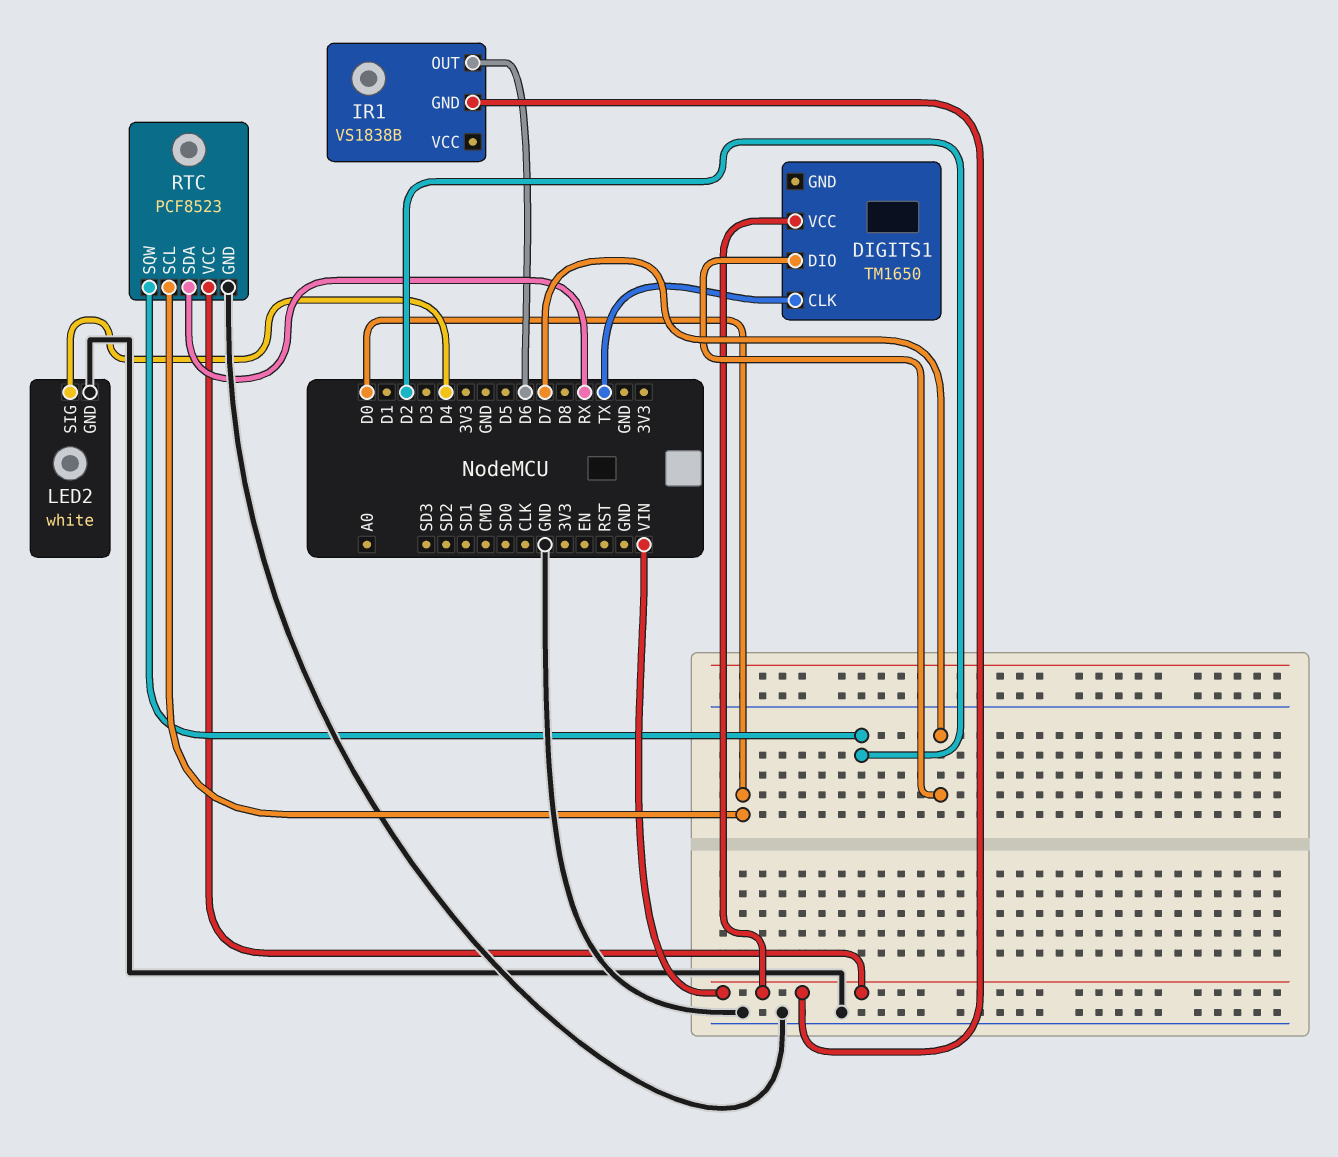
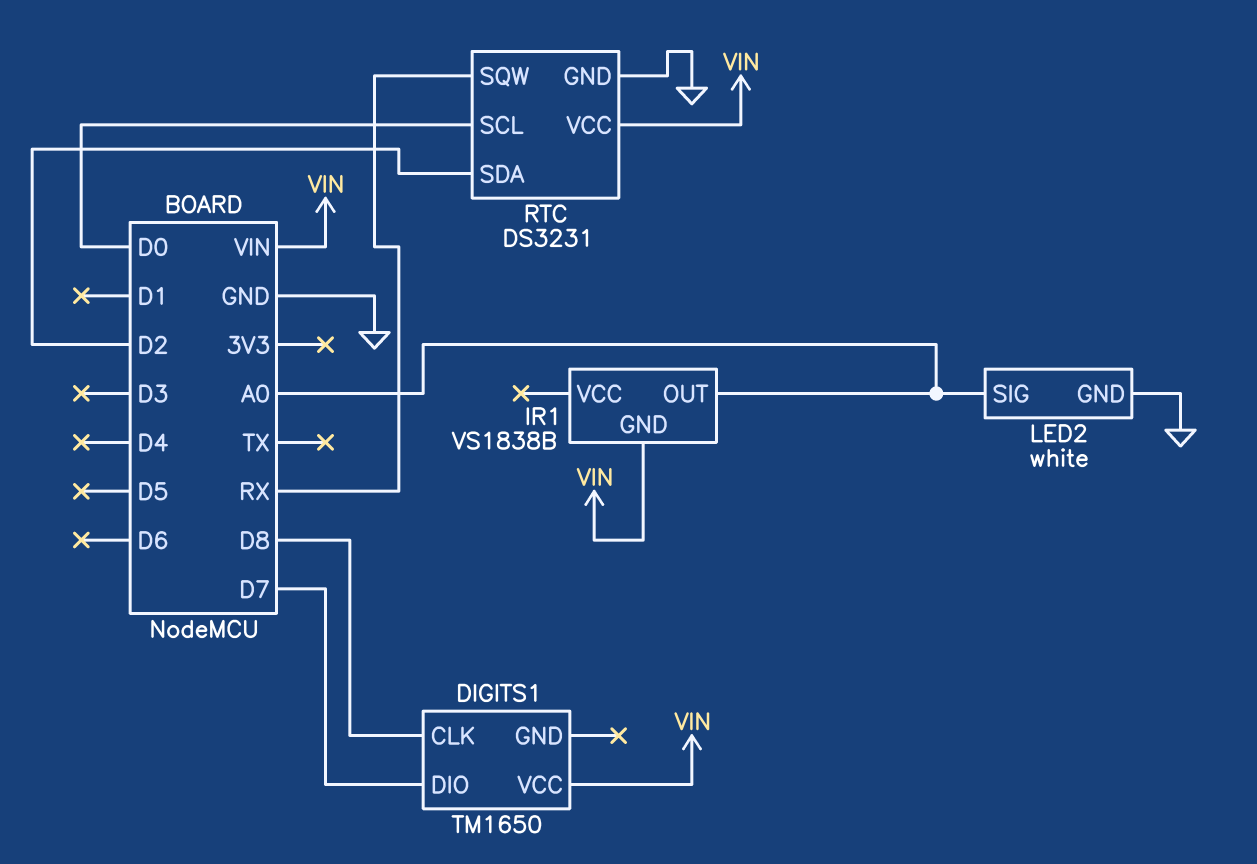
DIGITS1 pin CLK: TX -> D8
IR1 pin OUT: D6 -> A0
LED2 pin SIG: D4 -> A0
RTC: PCF8523 -> DS3231
RTC pin SDA: RX -> D2
RTC pin SQW: D2 -> RX

